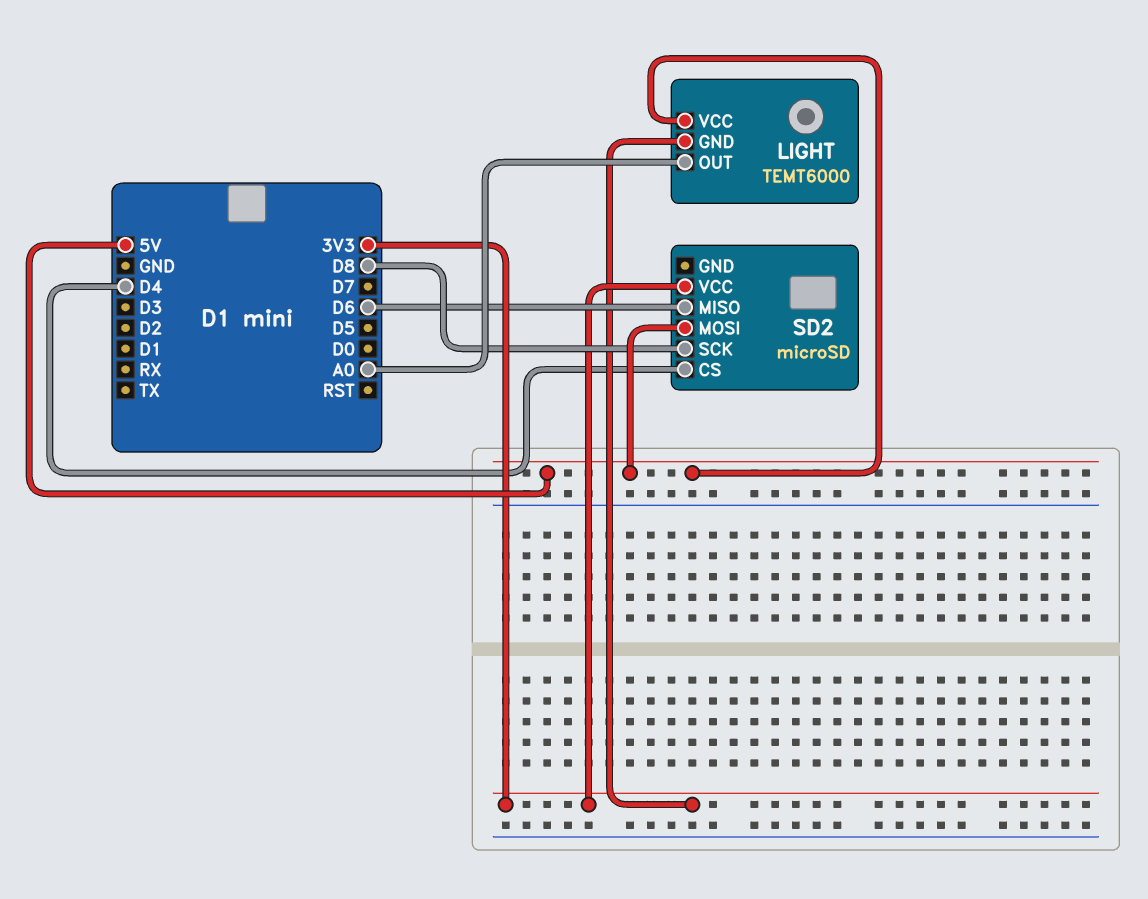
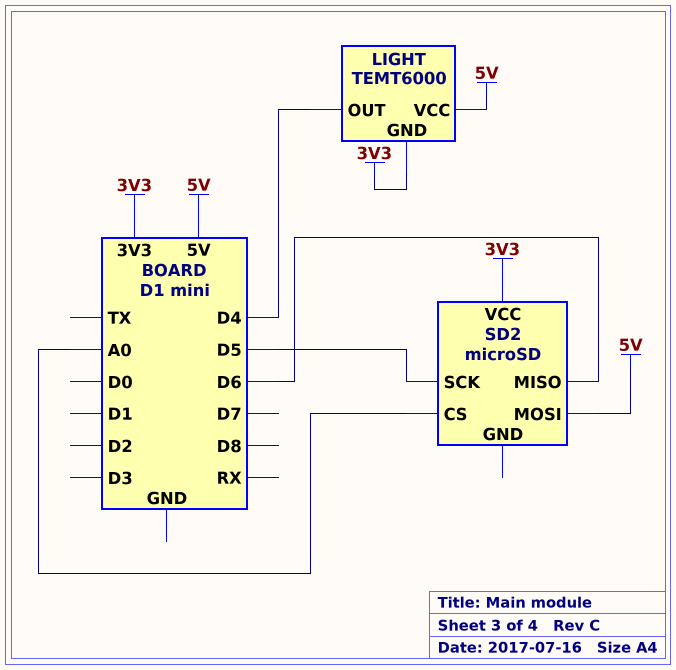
LIGHT pin OUT: A0 -> D4
SD2 pin CS: D4 -> A0
SD2 pin SCK: D8 -> D5

